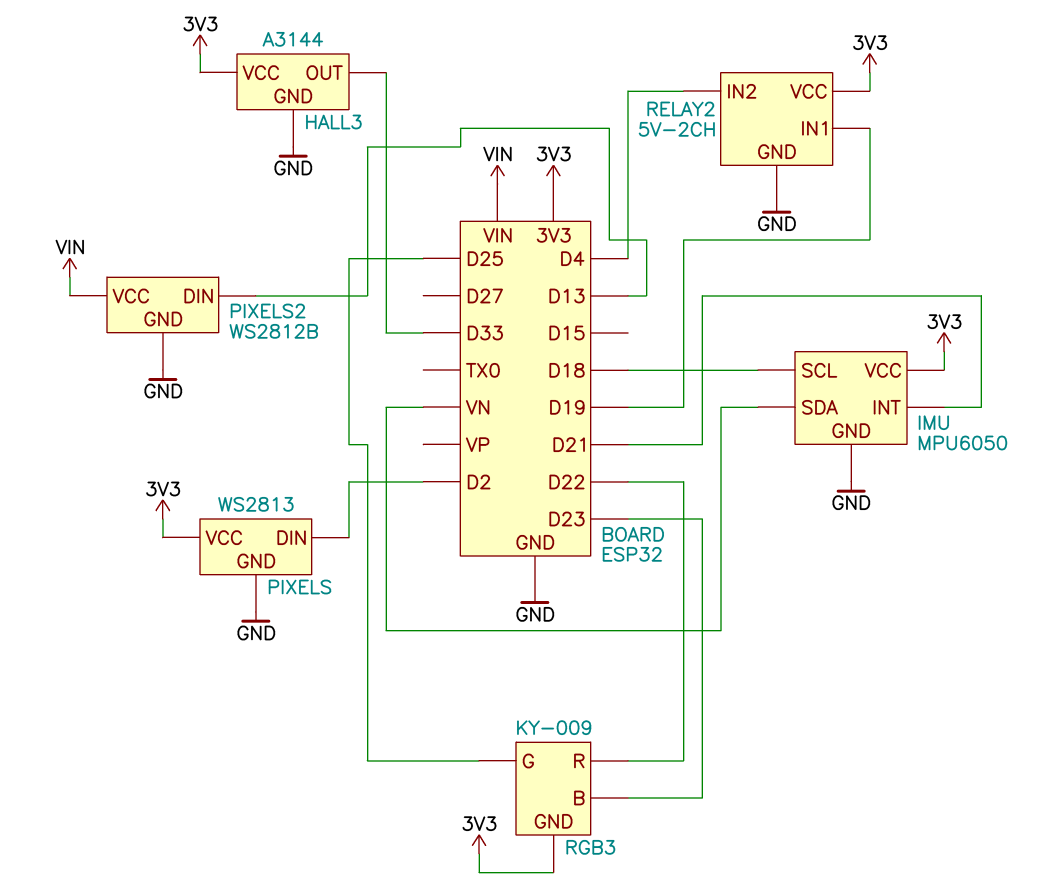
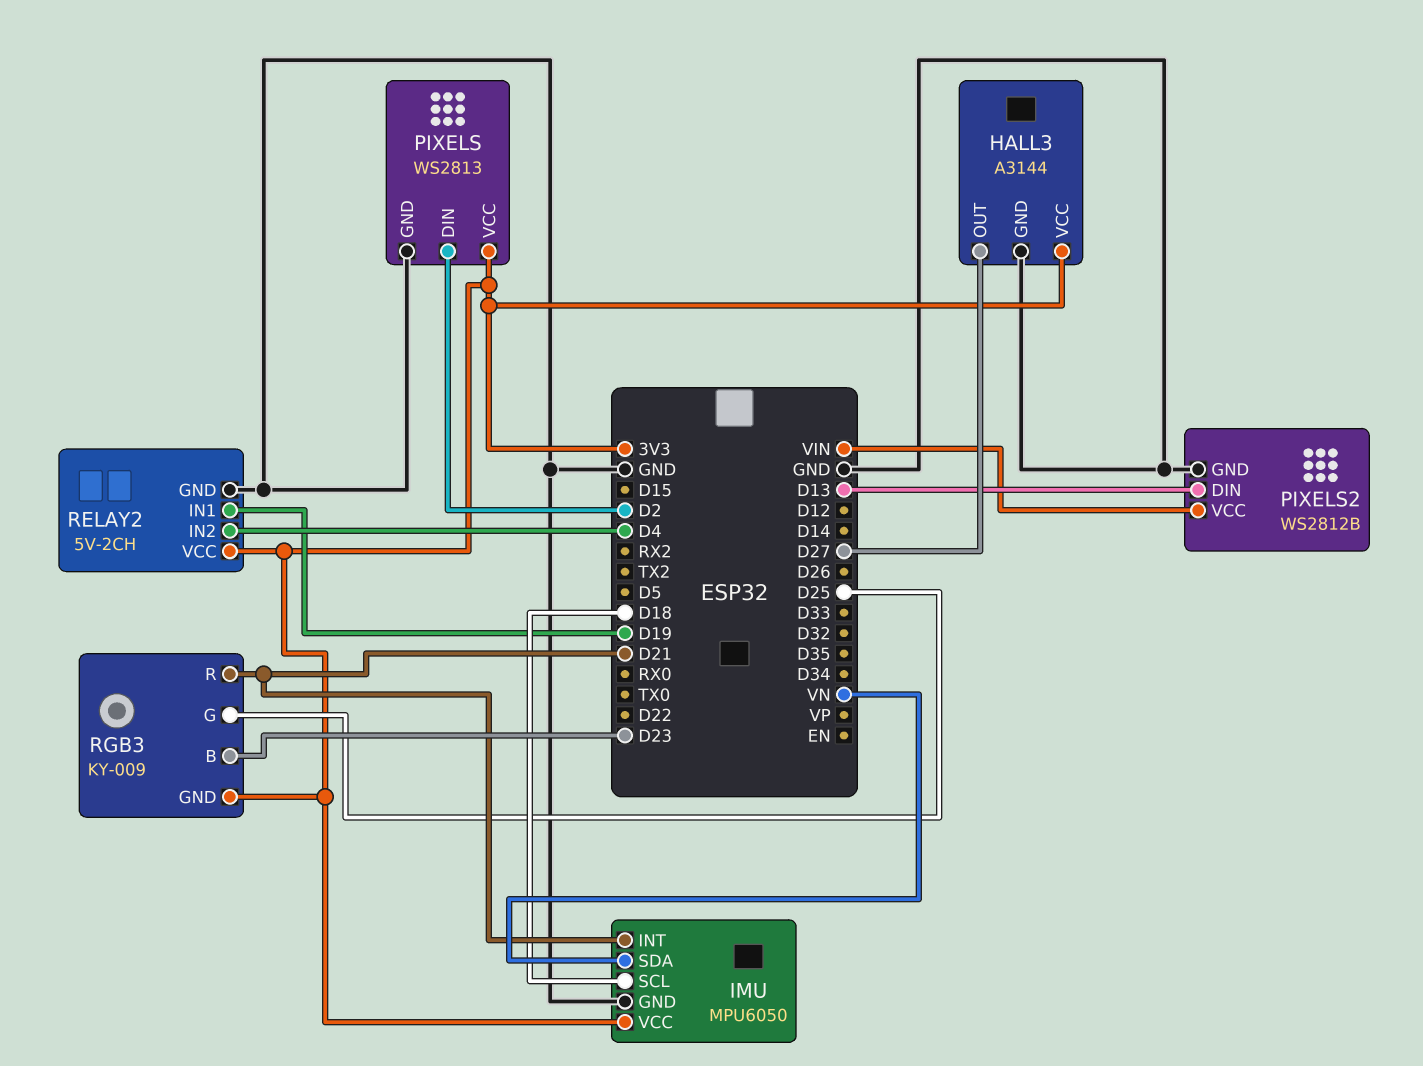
HALL3 pin OUT: D33 -> D27
RGB3 pin R: D22 -> D21

